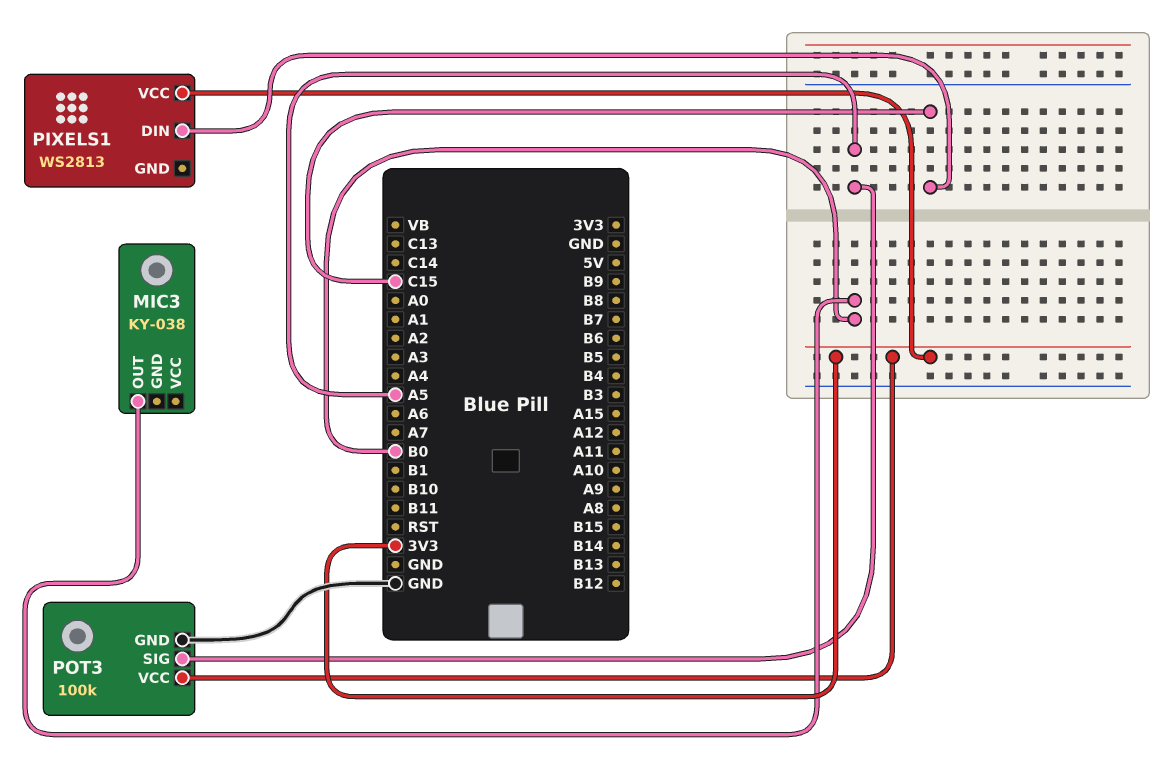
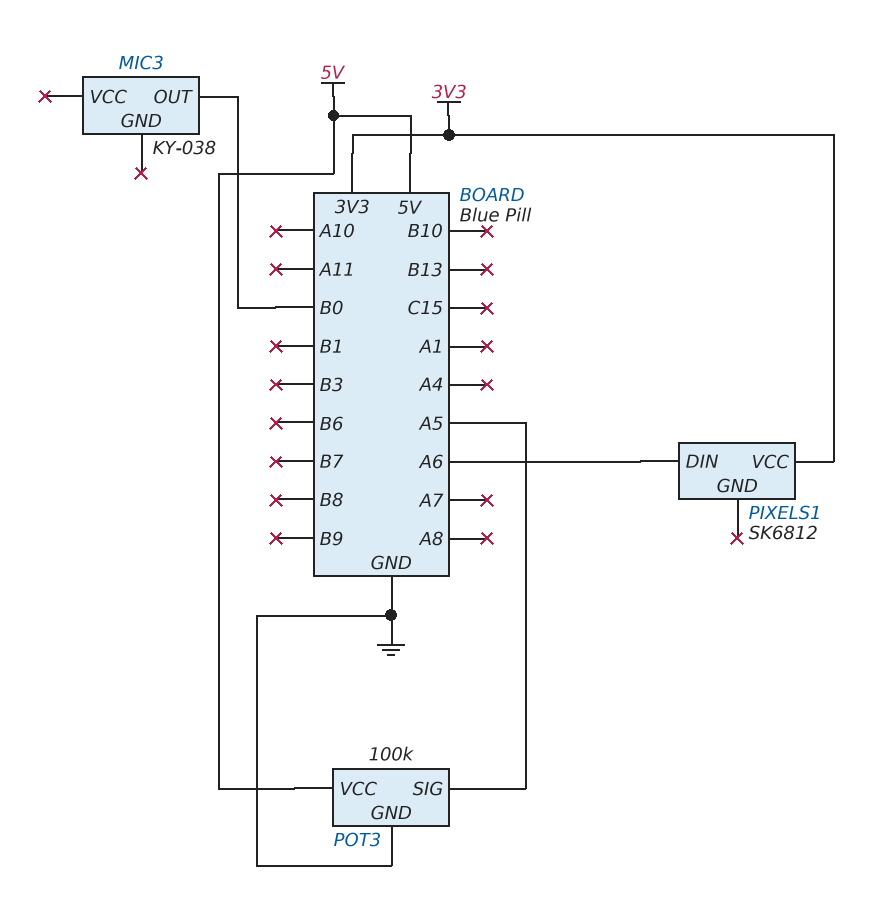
PIXELS1: WS2813 -> SK6812
PIXELS1 pin DIN: C15 -> A6
POT3 pin VCC: 3V3 -> 5V

